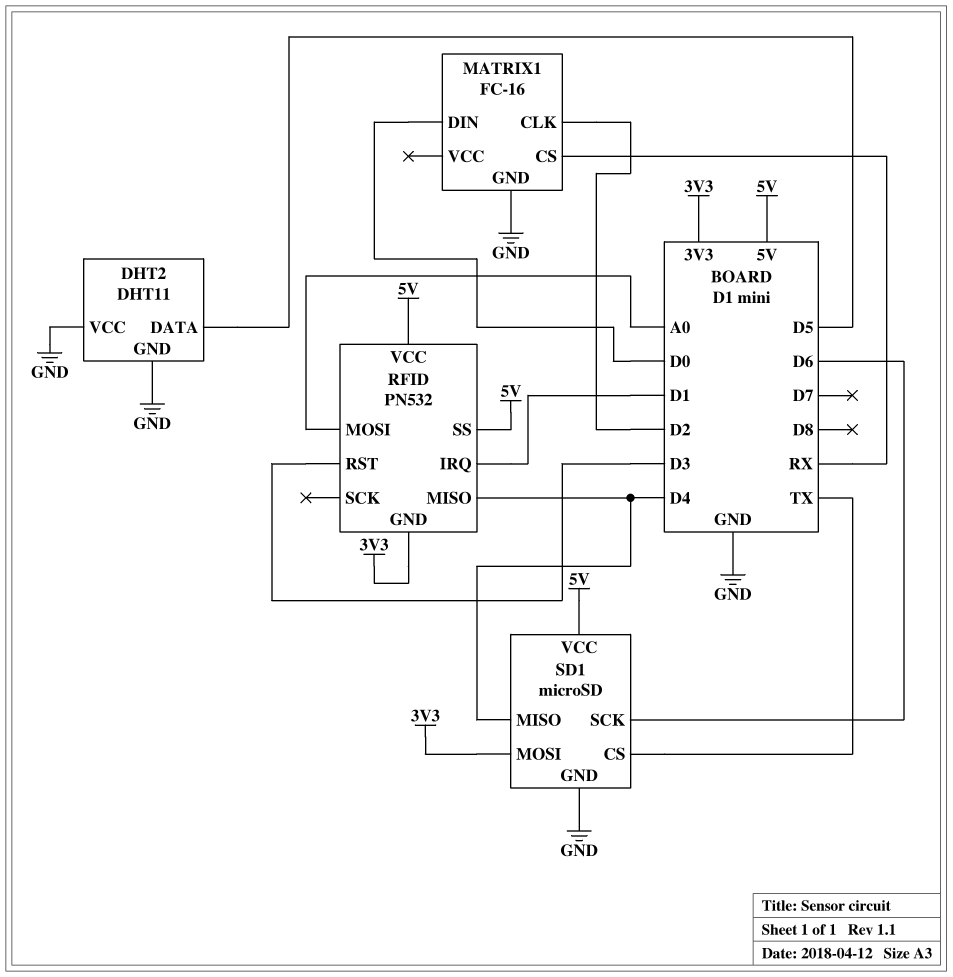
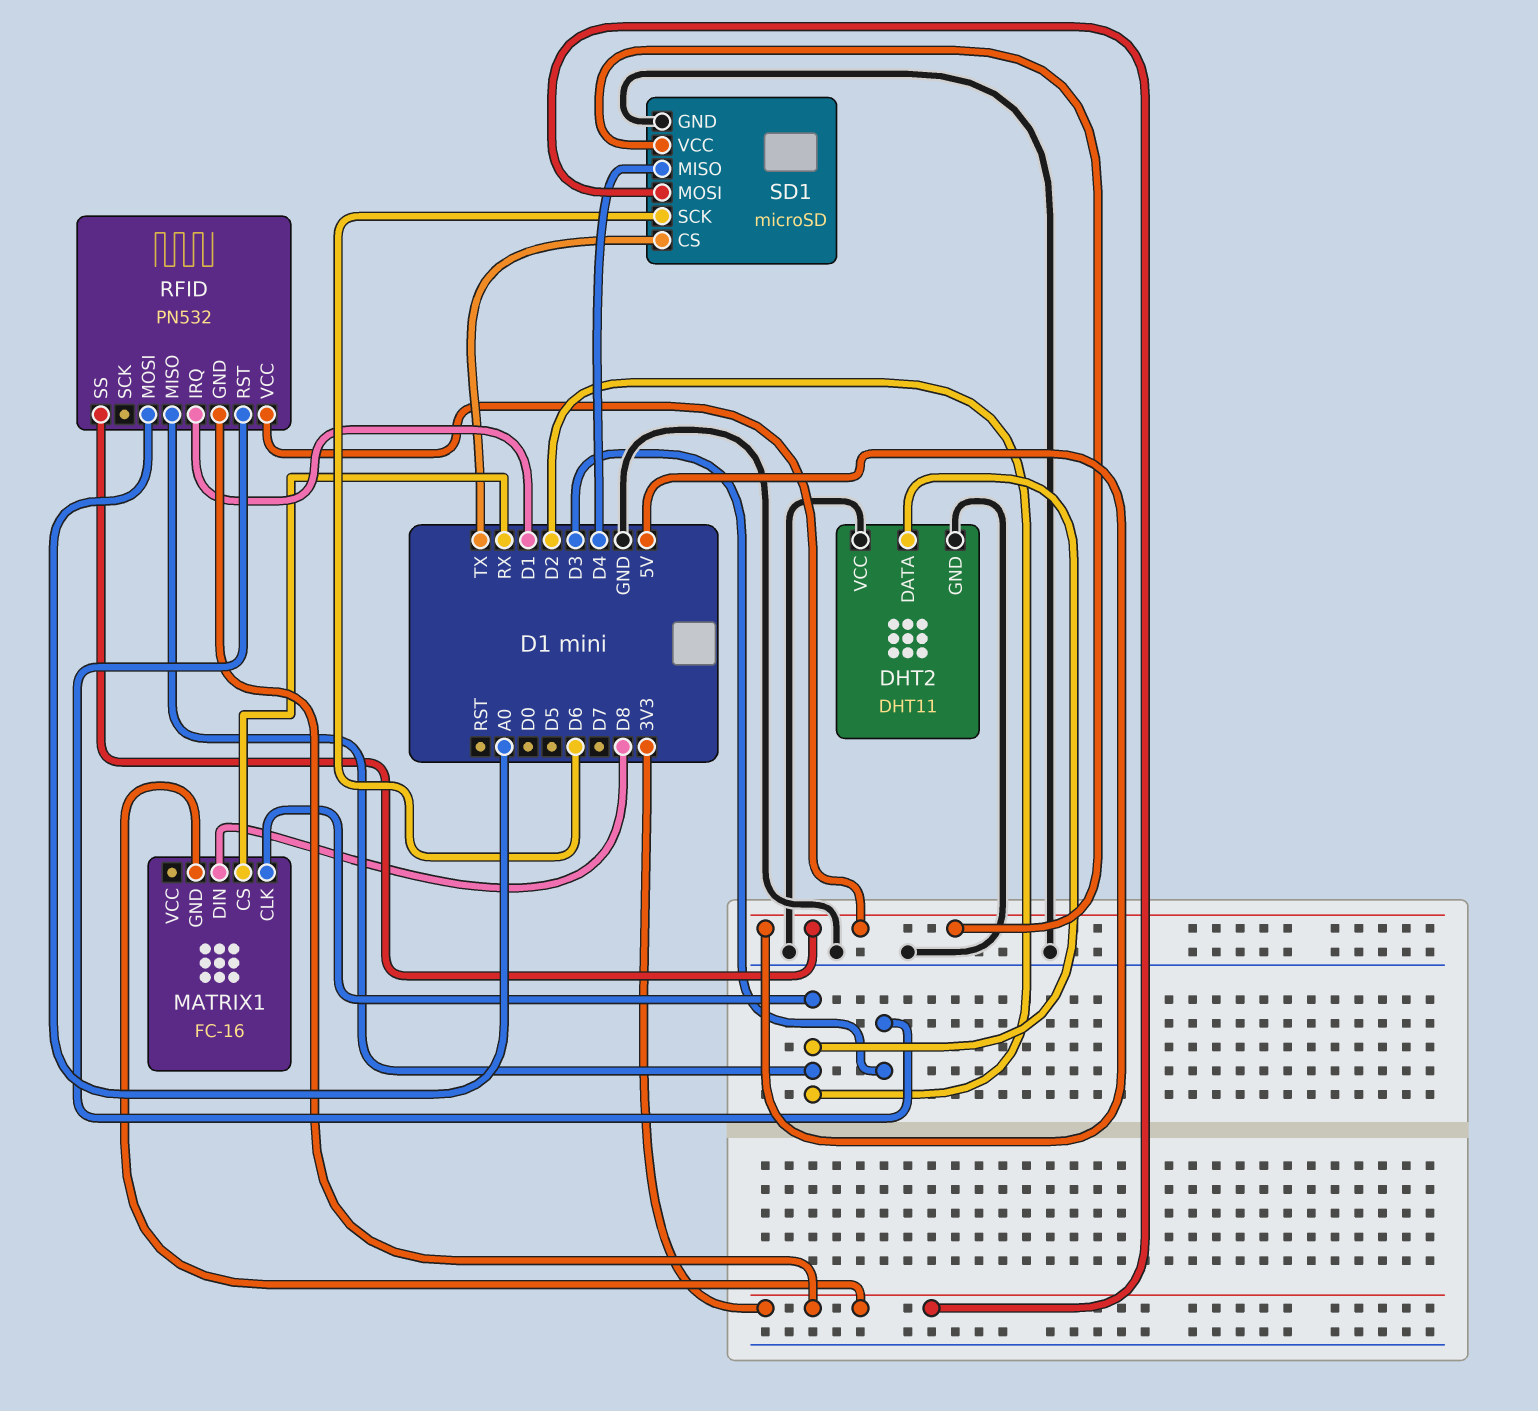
DHT2 pin DATA: D5 -> D2
MATRIX1 pin DIN: D0 -> D8
MATRIX1 pin GND: GND -> 3V3
RFID pin MISO: D4 -> D2

